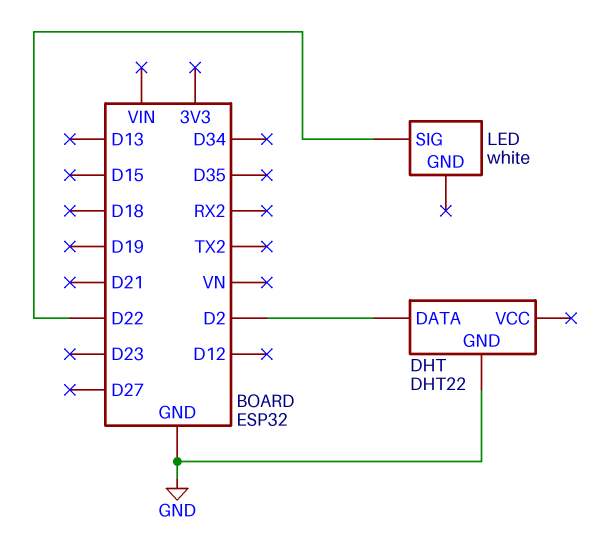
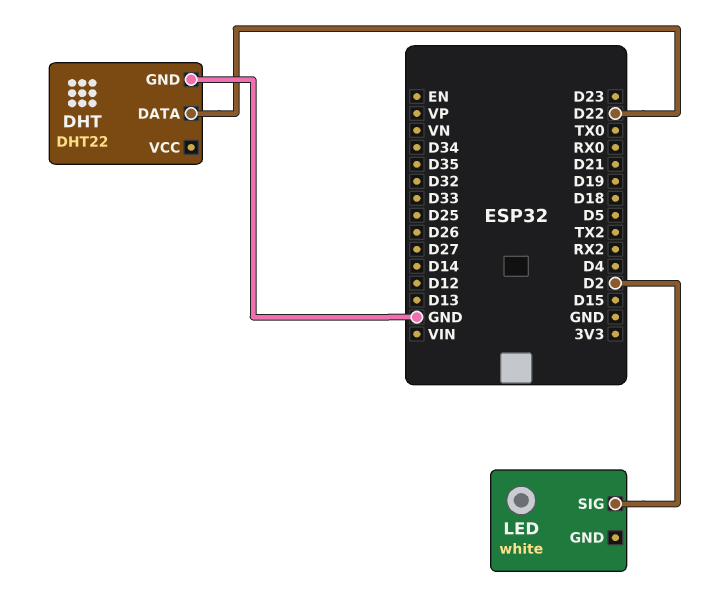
DHT pin DATA: D2 -> D22
LED pin SIG: D22 -> D2

